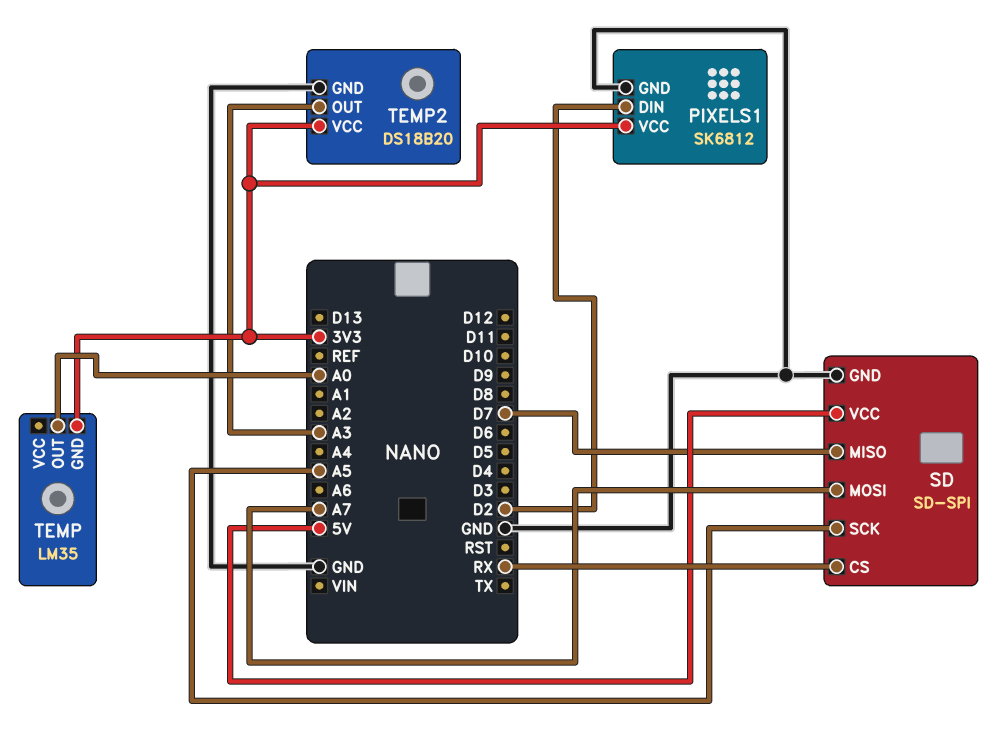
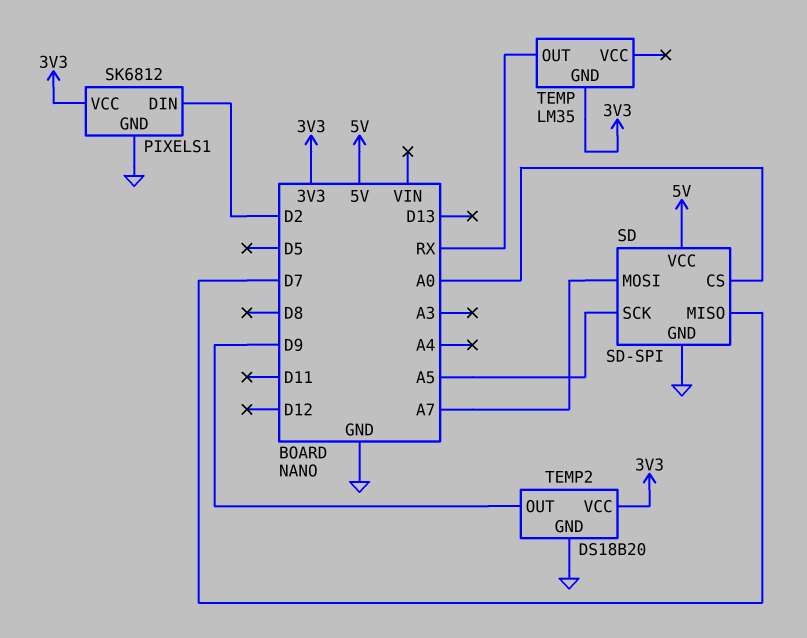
SD pin CS: RX -> A0
TEMP pin OUT: A0 -> RX
TEMP2 pin OUT: A3 -> D9

